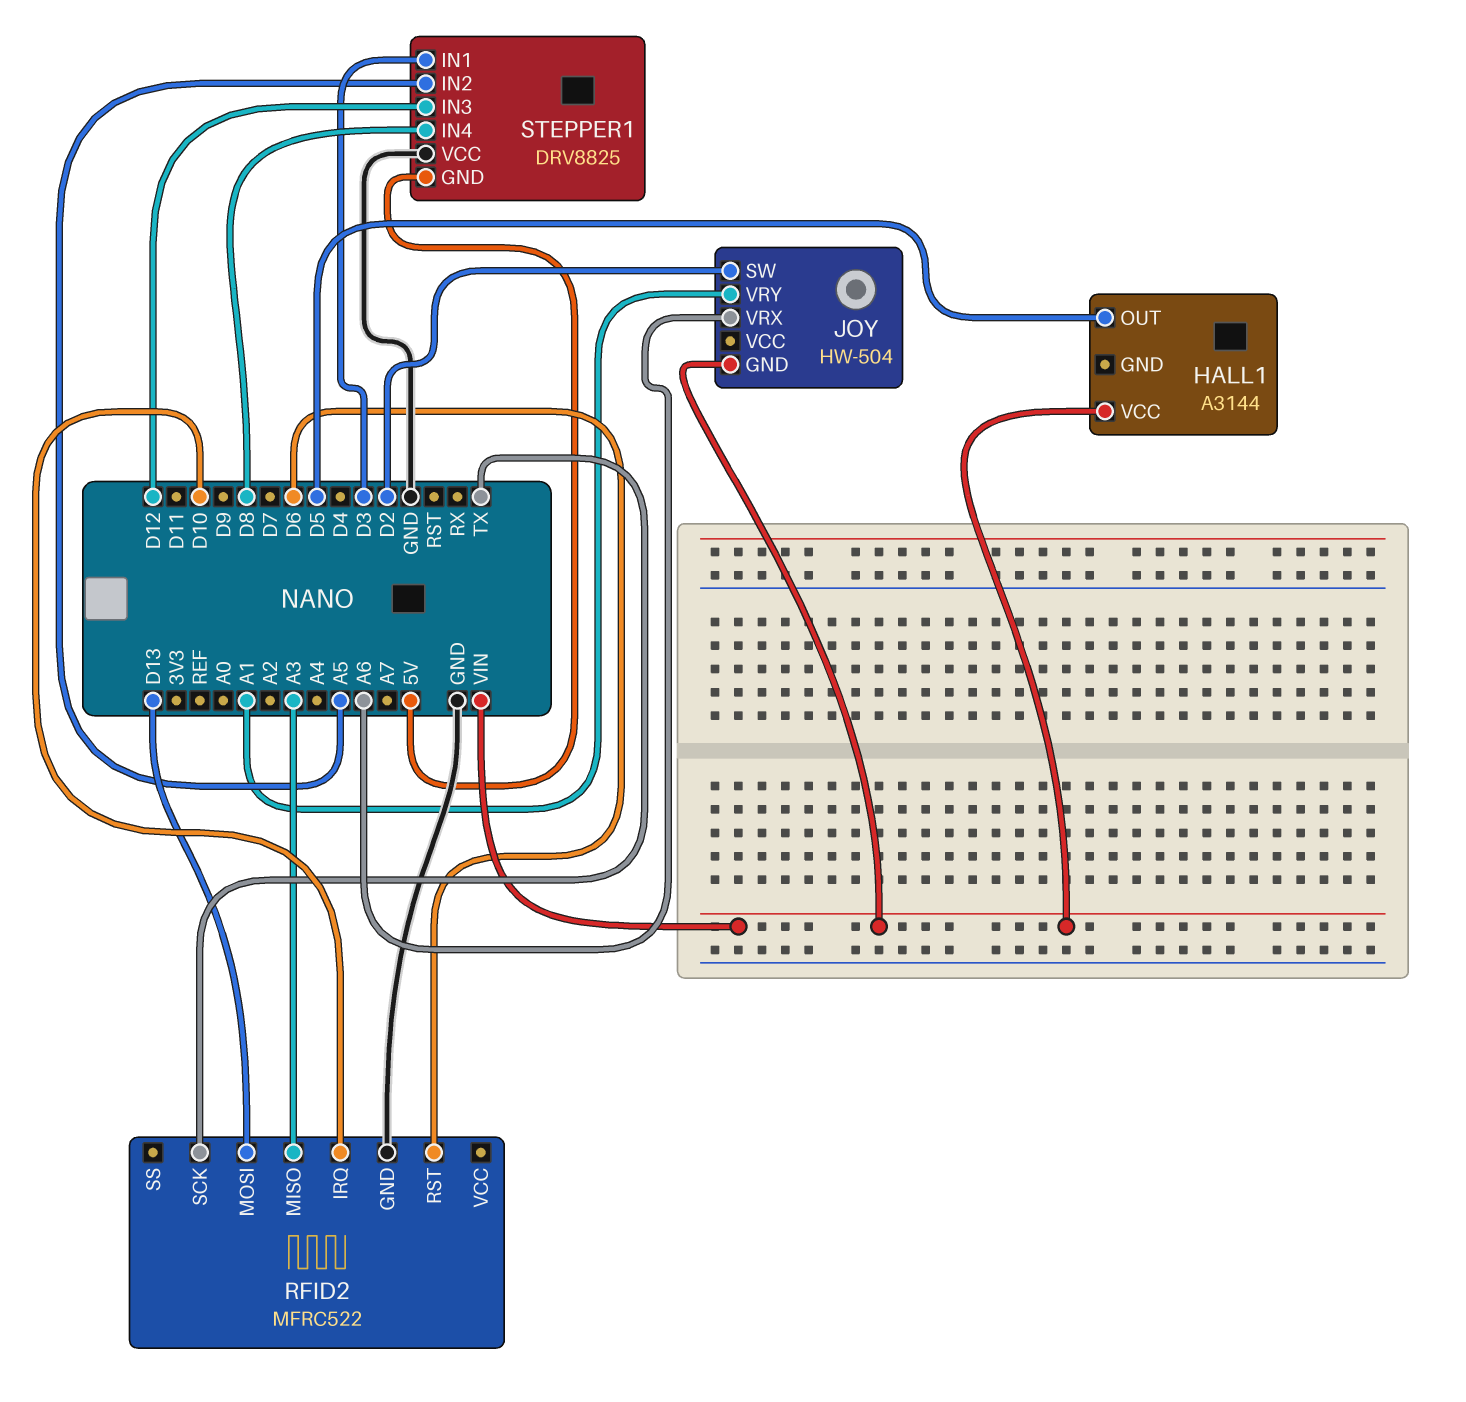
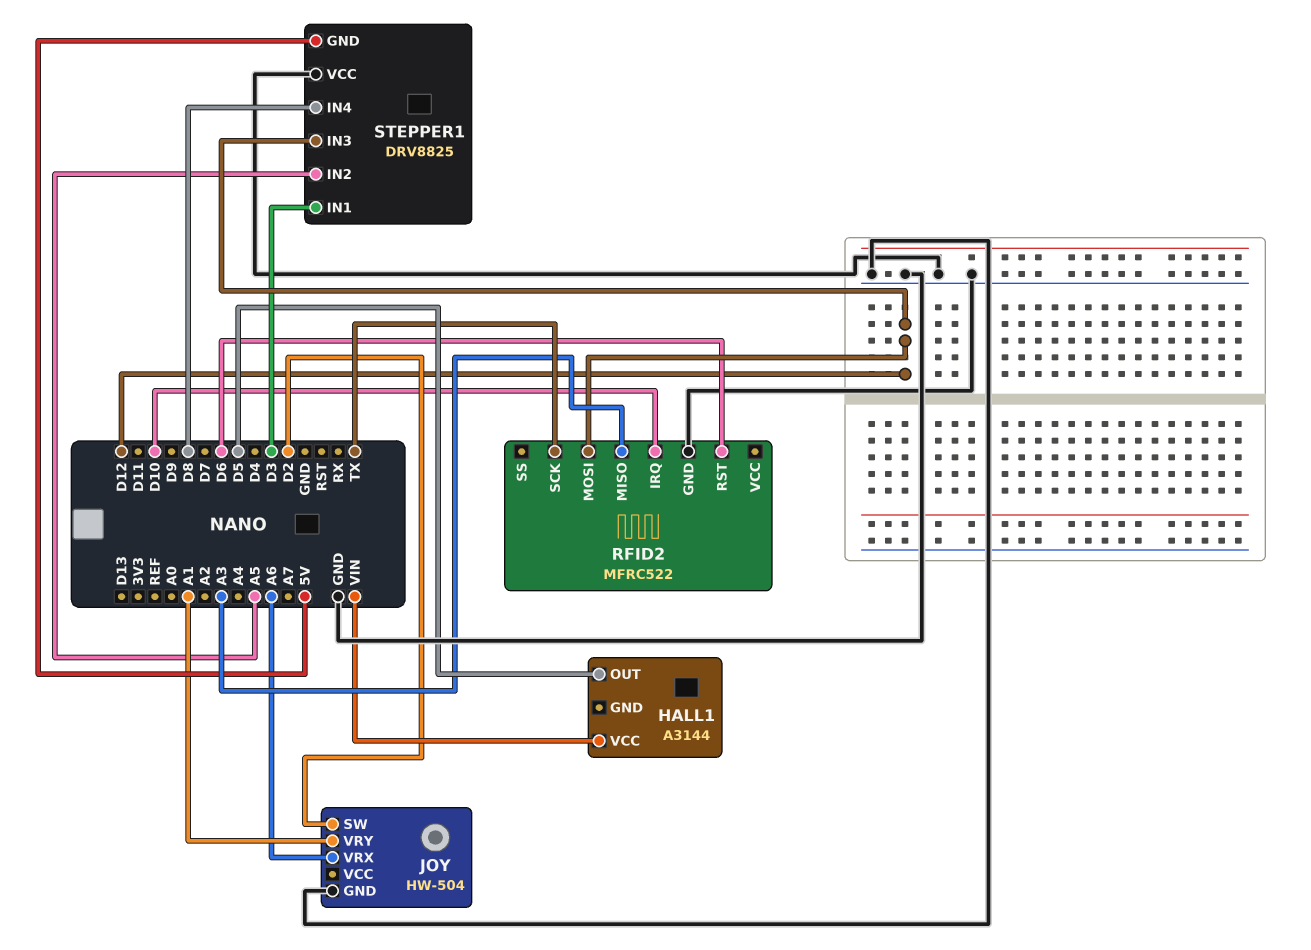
JOY pin GND: VIN -> GND
RFID2 pin MOSI: D13 -> D12

